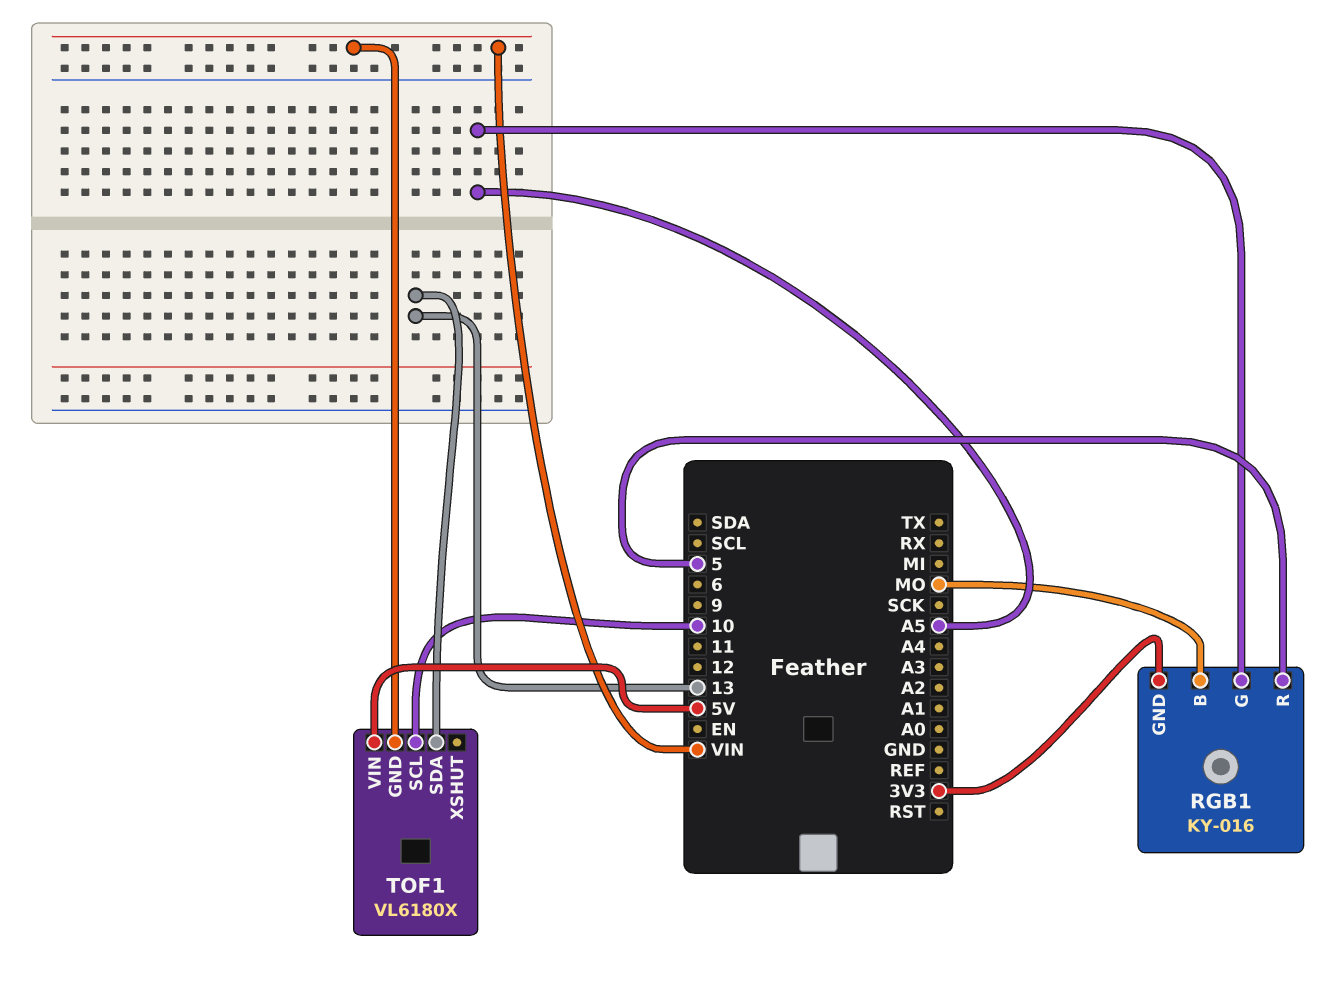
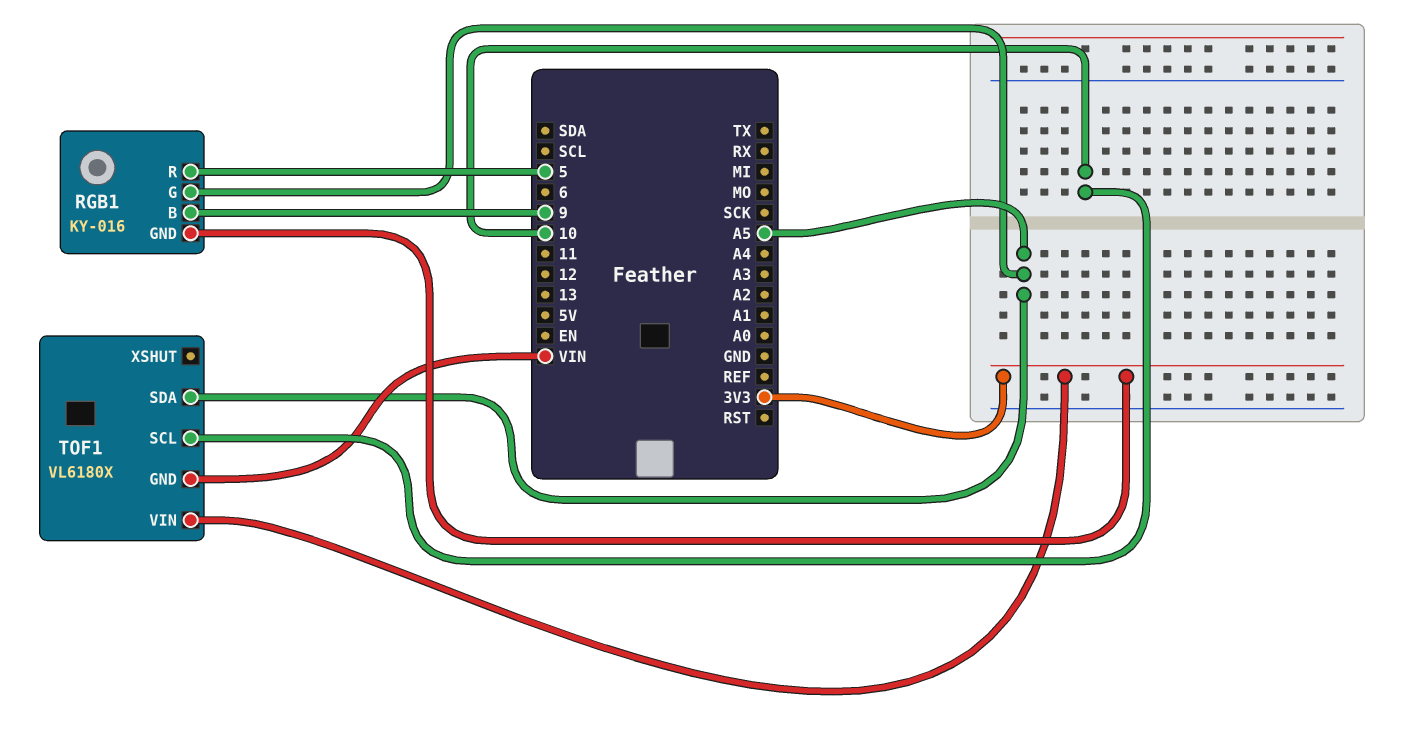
RGB1 pin B: MO -> 9
TOF1 pin SDA: 13 -> A5
TOF1 pin VIN: 5V -> 3V3

